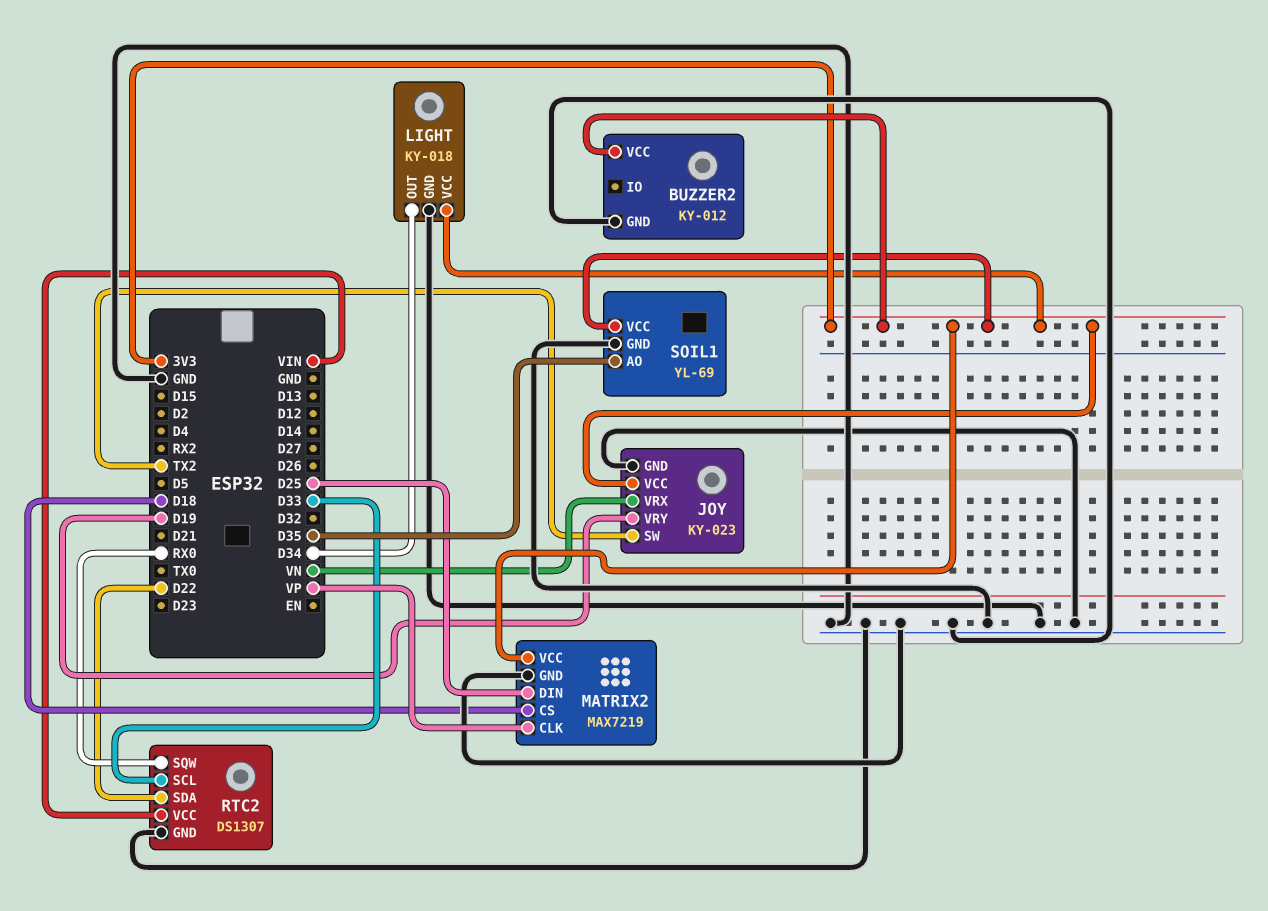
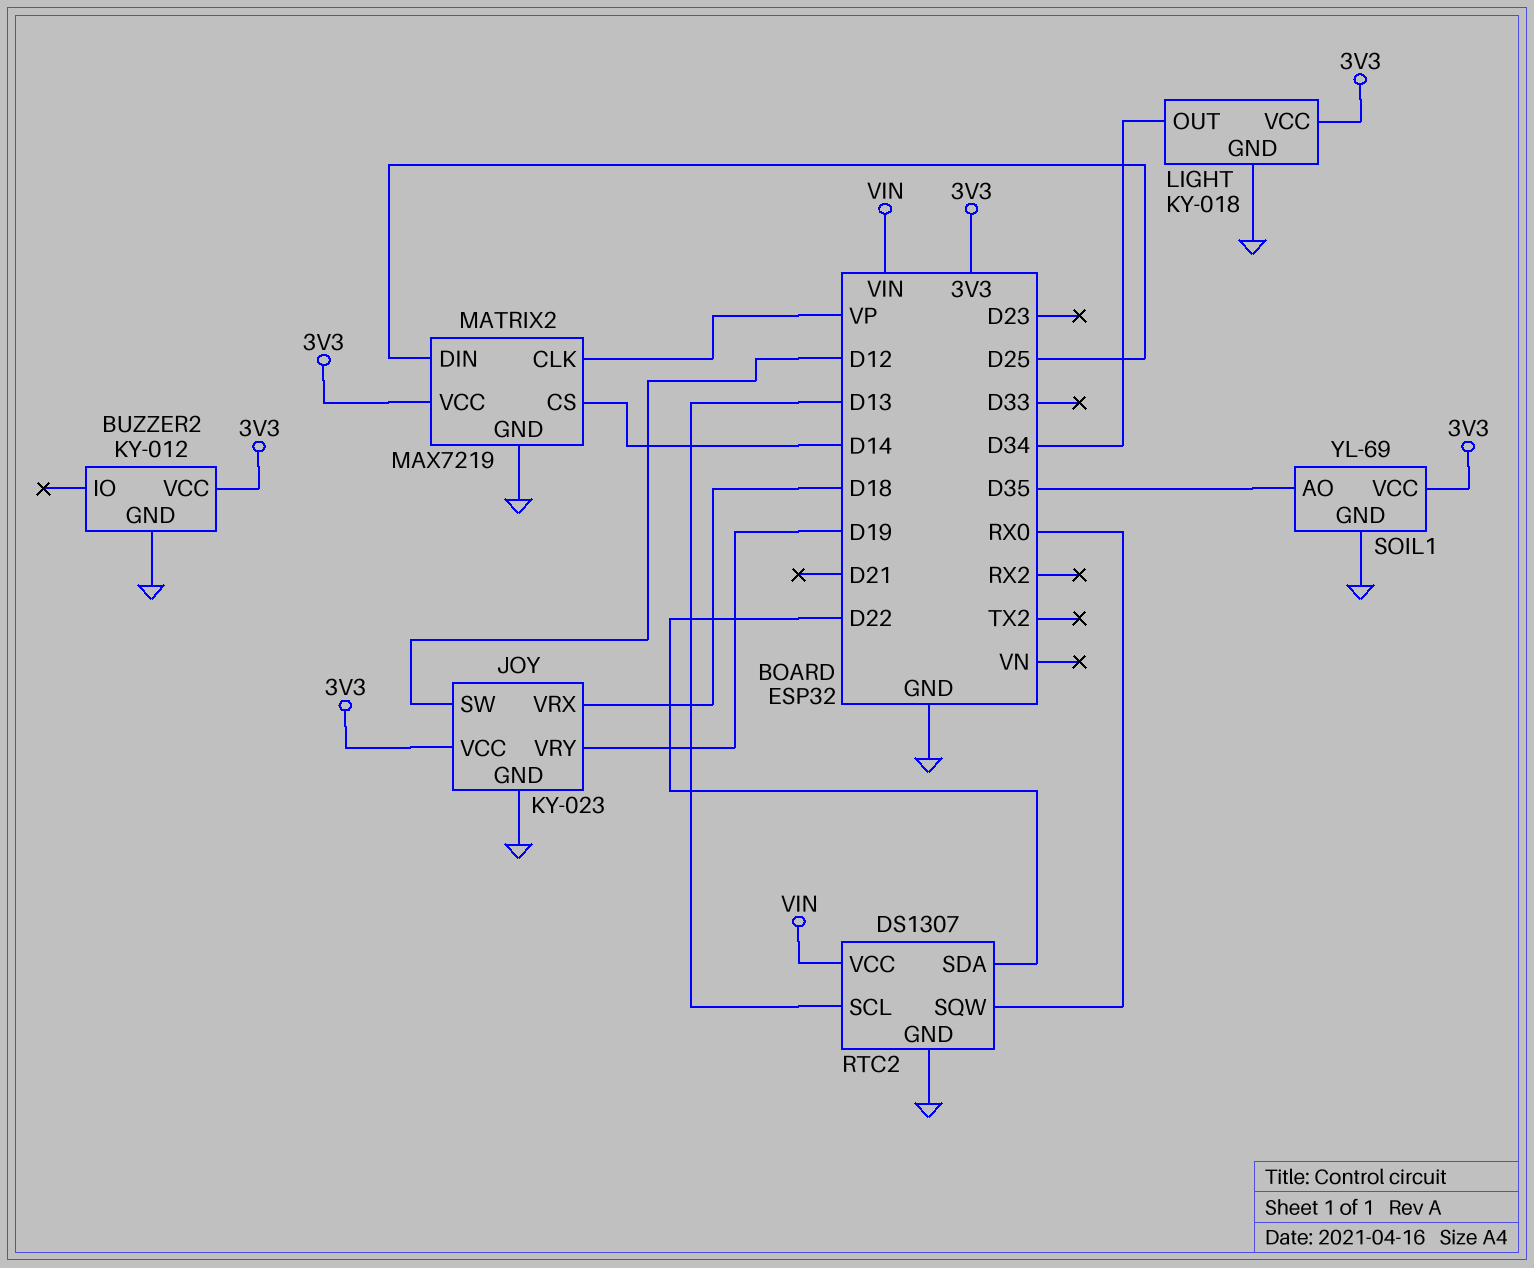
JOY pin SW: TX2 -> D12
JOY pin VRX: VN -> D18
MATRIX2 pin CS: D18 -> D14
RTC2 pin SCL: D33 -> D13

